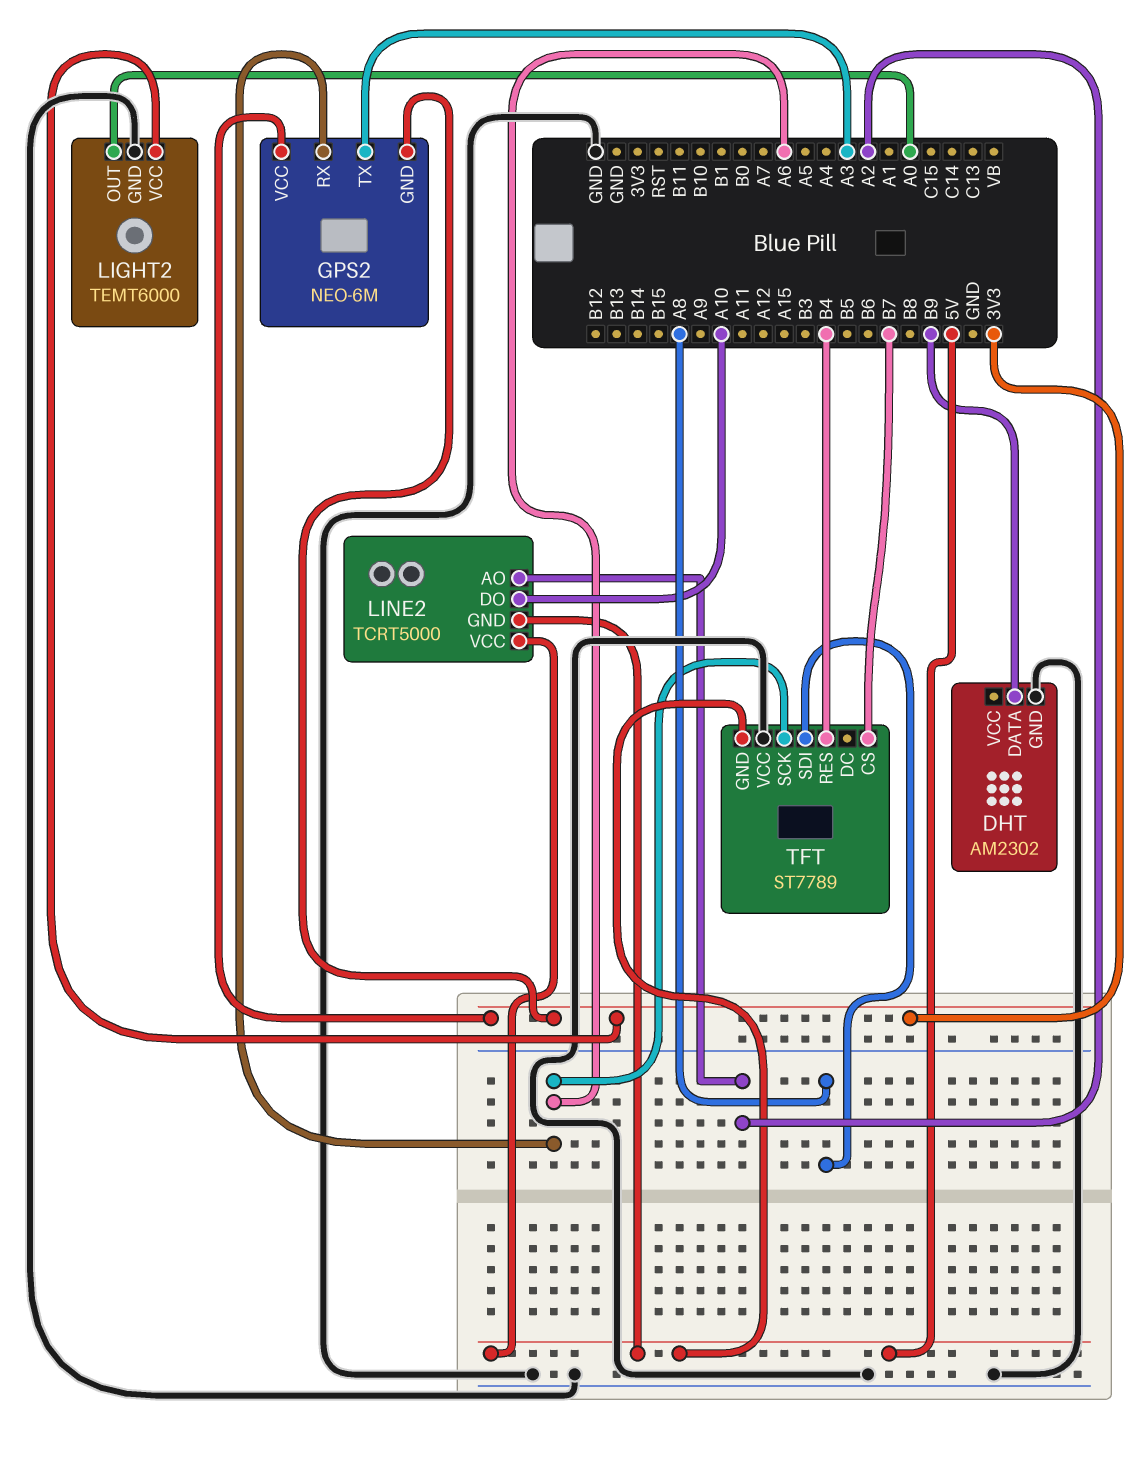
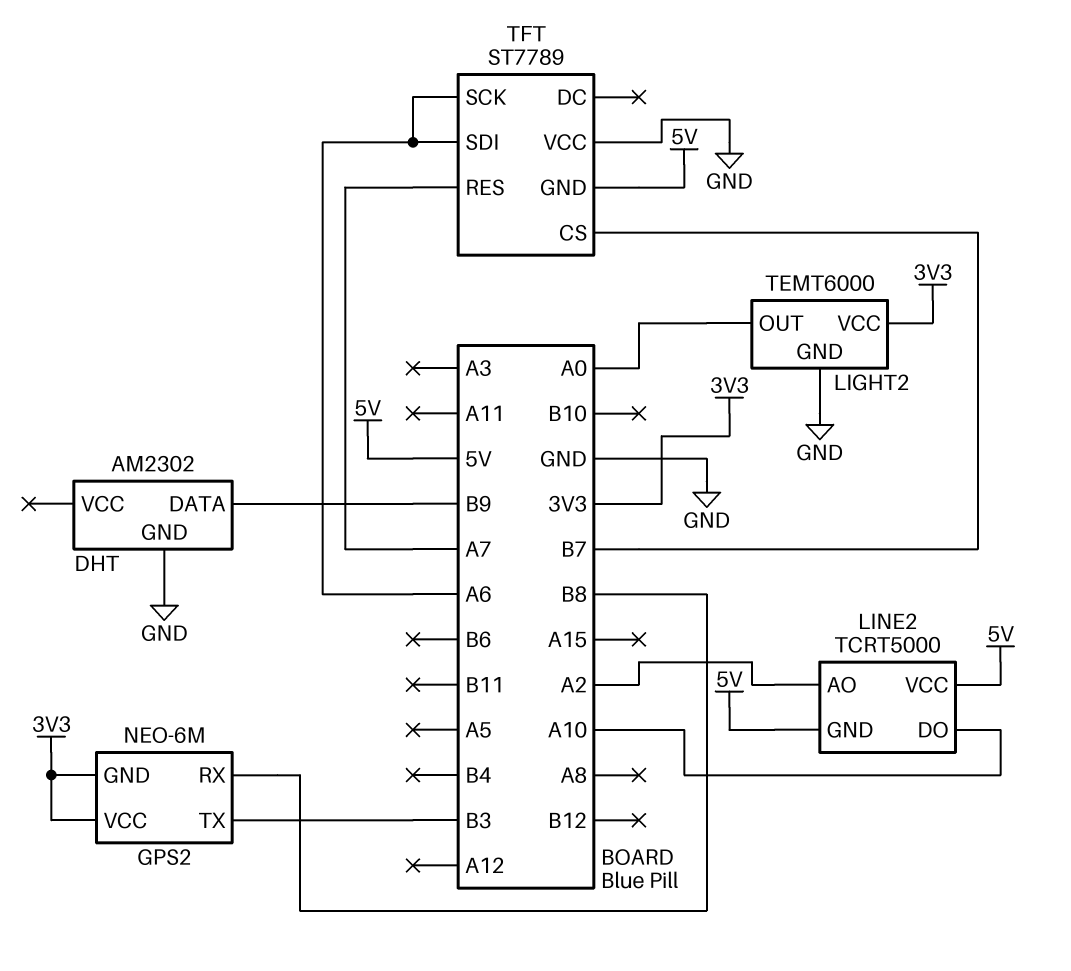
GPS2 pin RX: A6 -> B8
GPS2 pin TX: A3 -> B3
TFT pin RES: B4 -> A7
TFT pin SDI: A8 -> A6

